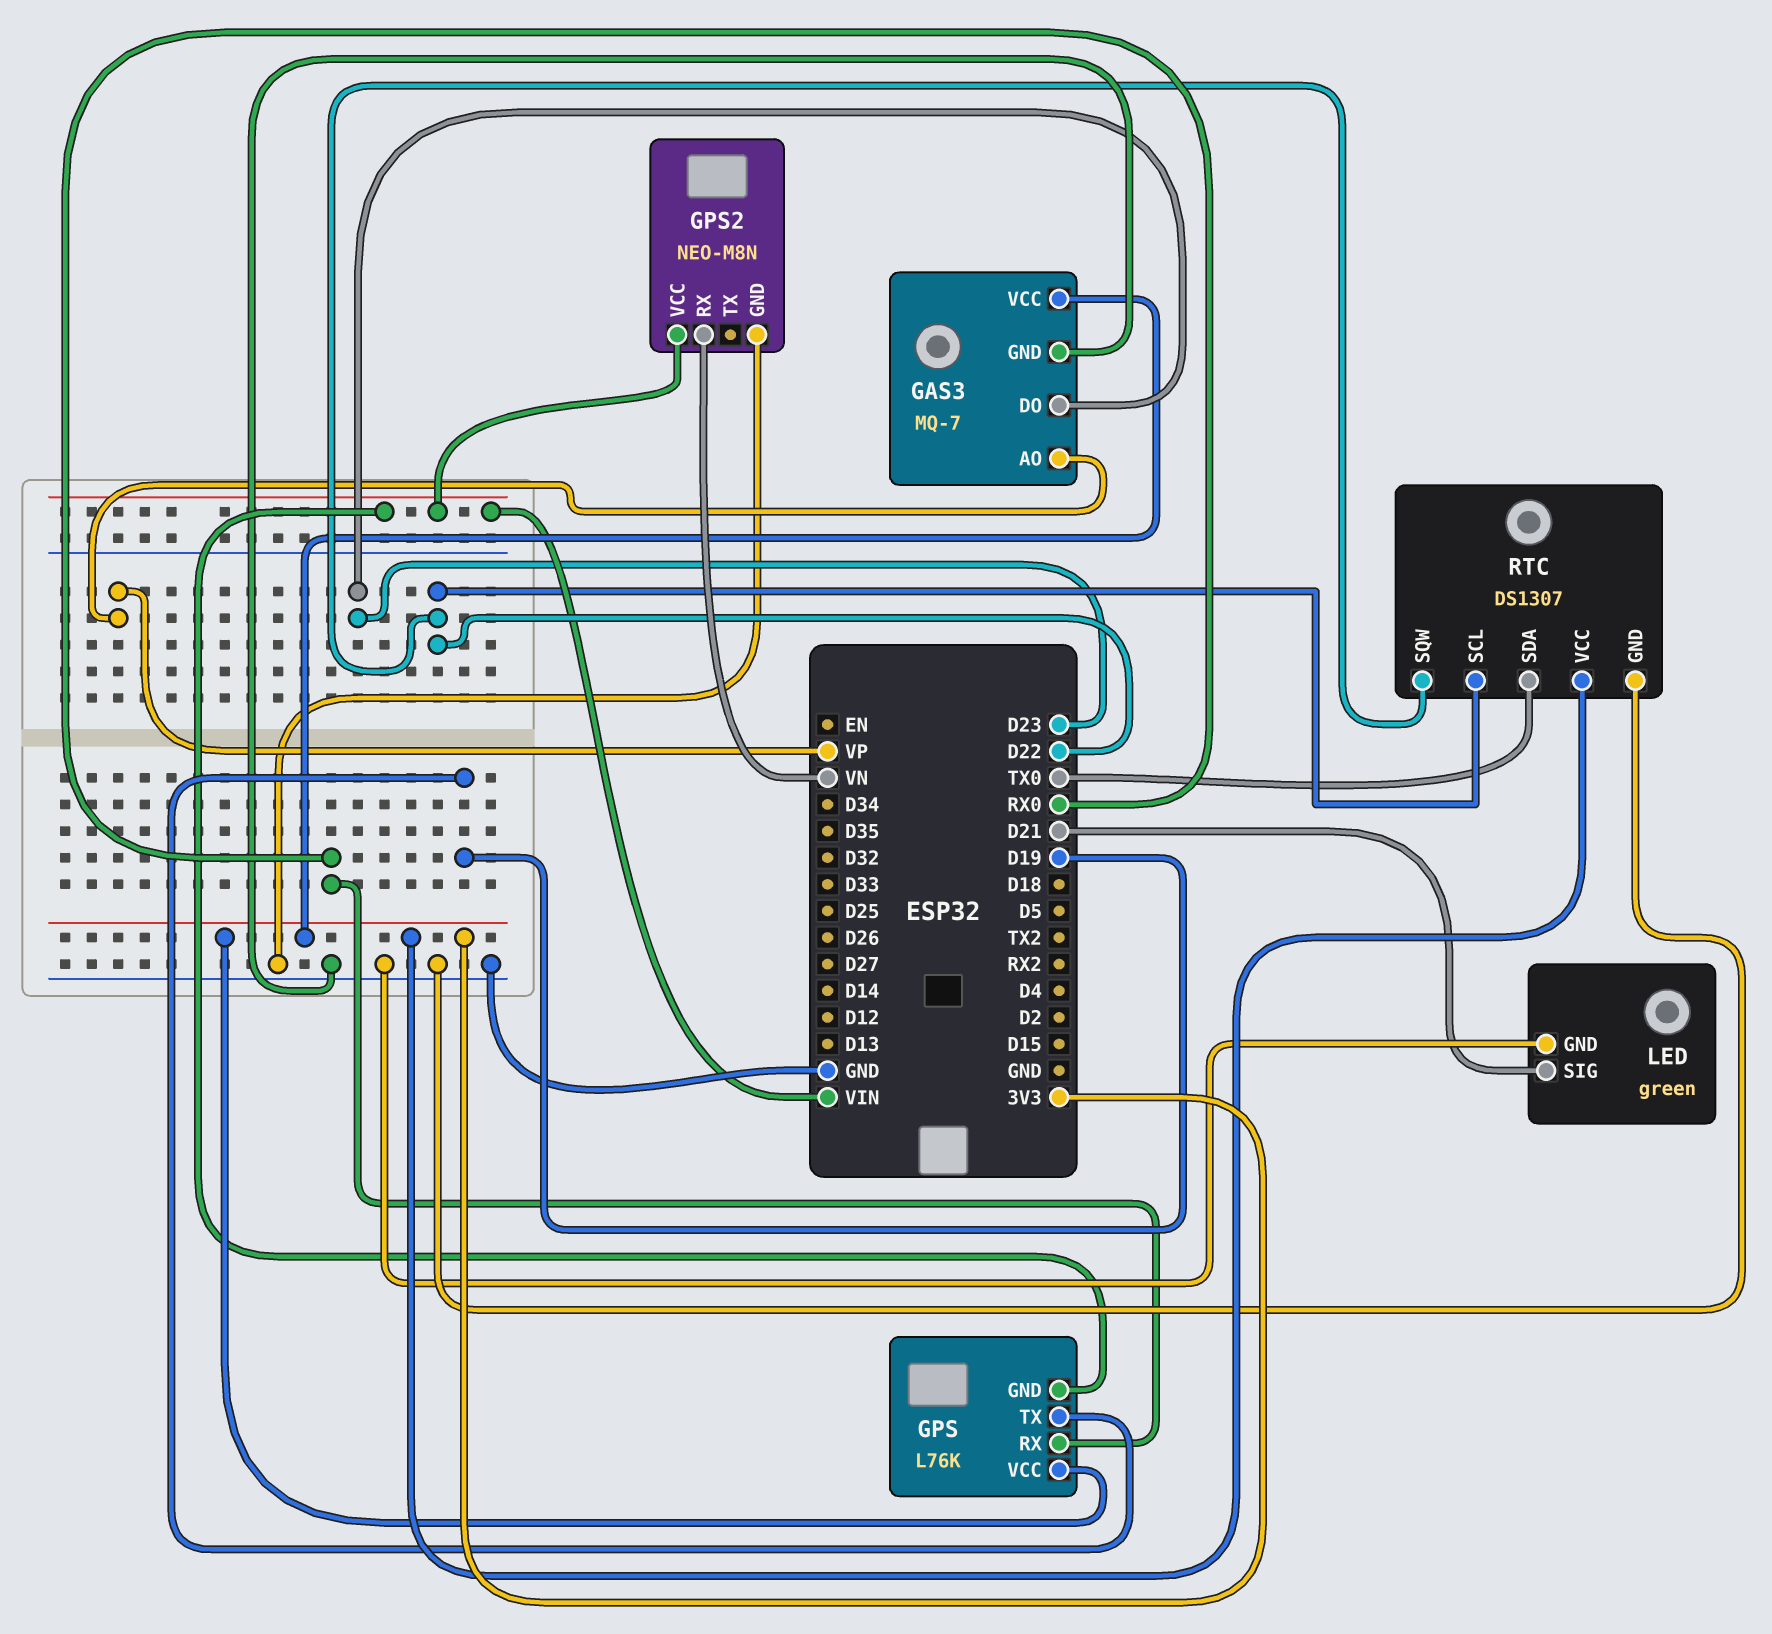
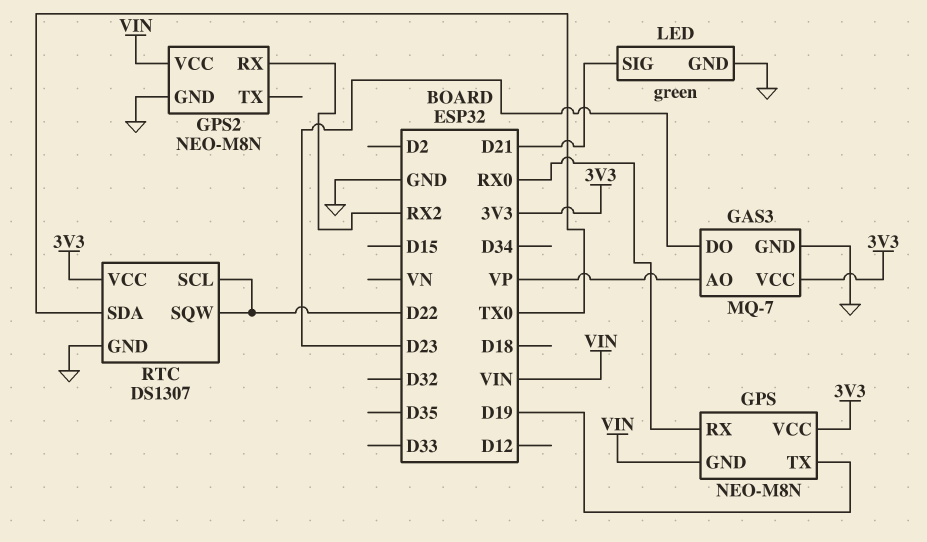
GPS: L76K -> NEO-M8N
GPS2 pin RX: VN -> RX2

